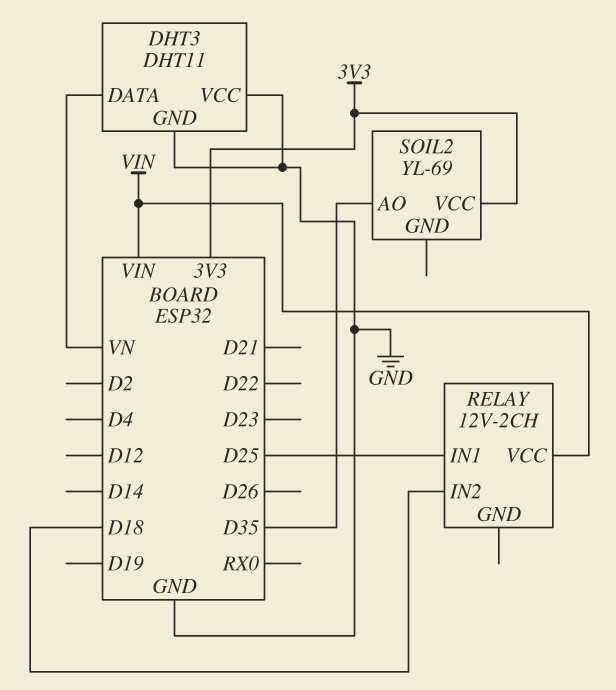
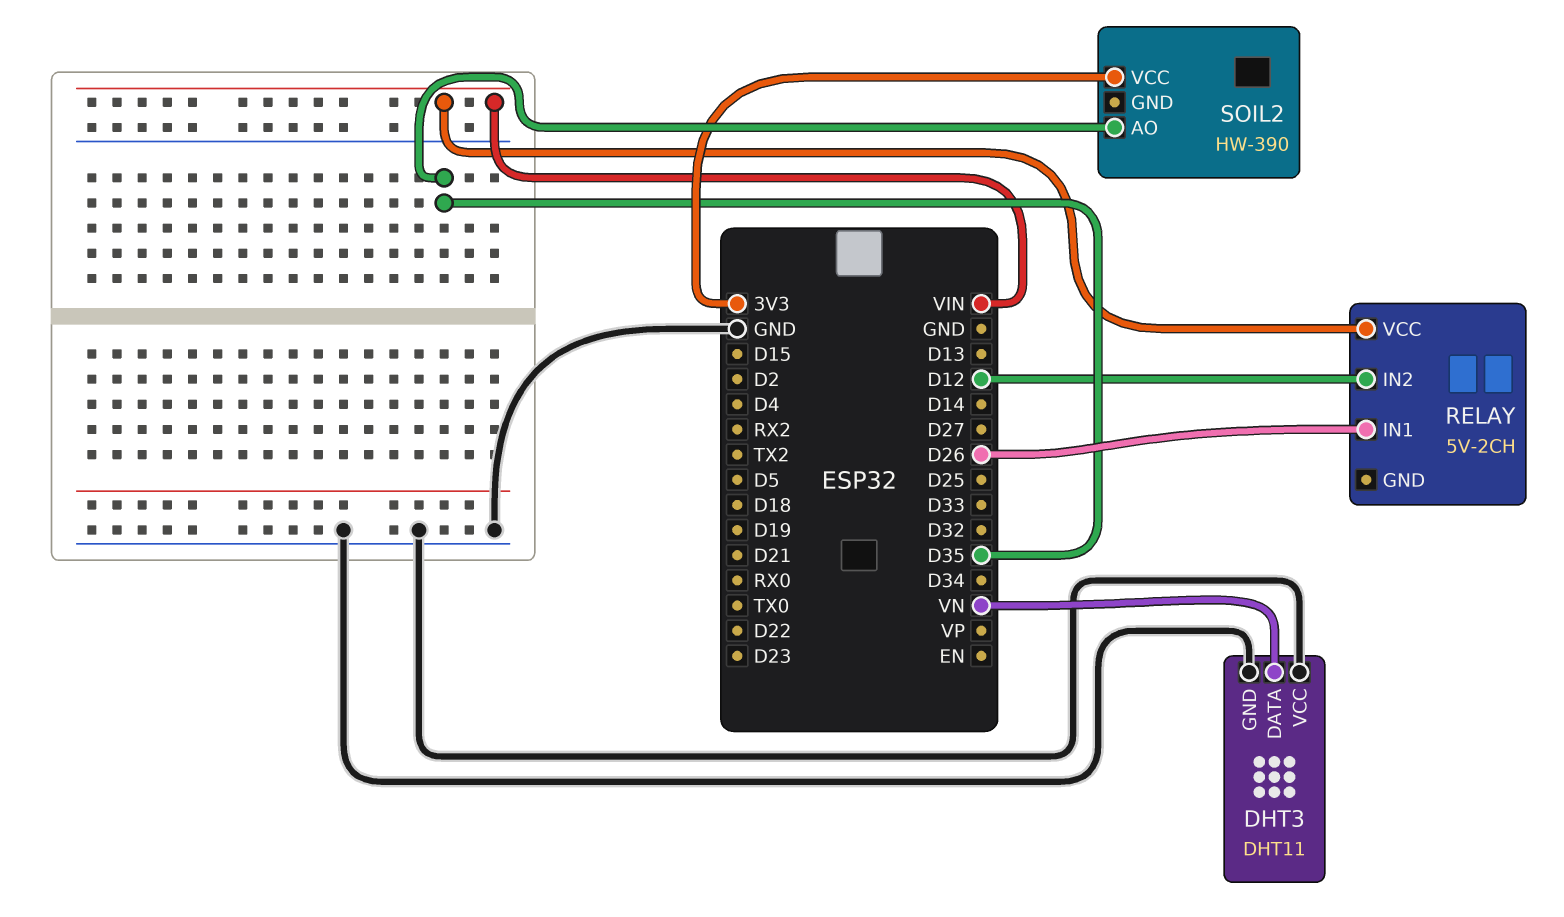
RELAY: 12V-2CH -> 5V-2CH
RELAY pin IN1: D25 -> D26
RELAY pin IN2: D18 -> D12
SOIL2: YL-69 -> HW-390

